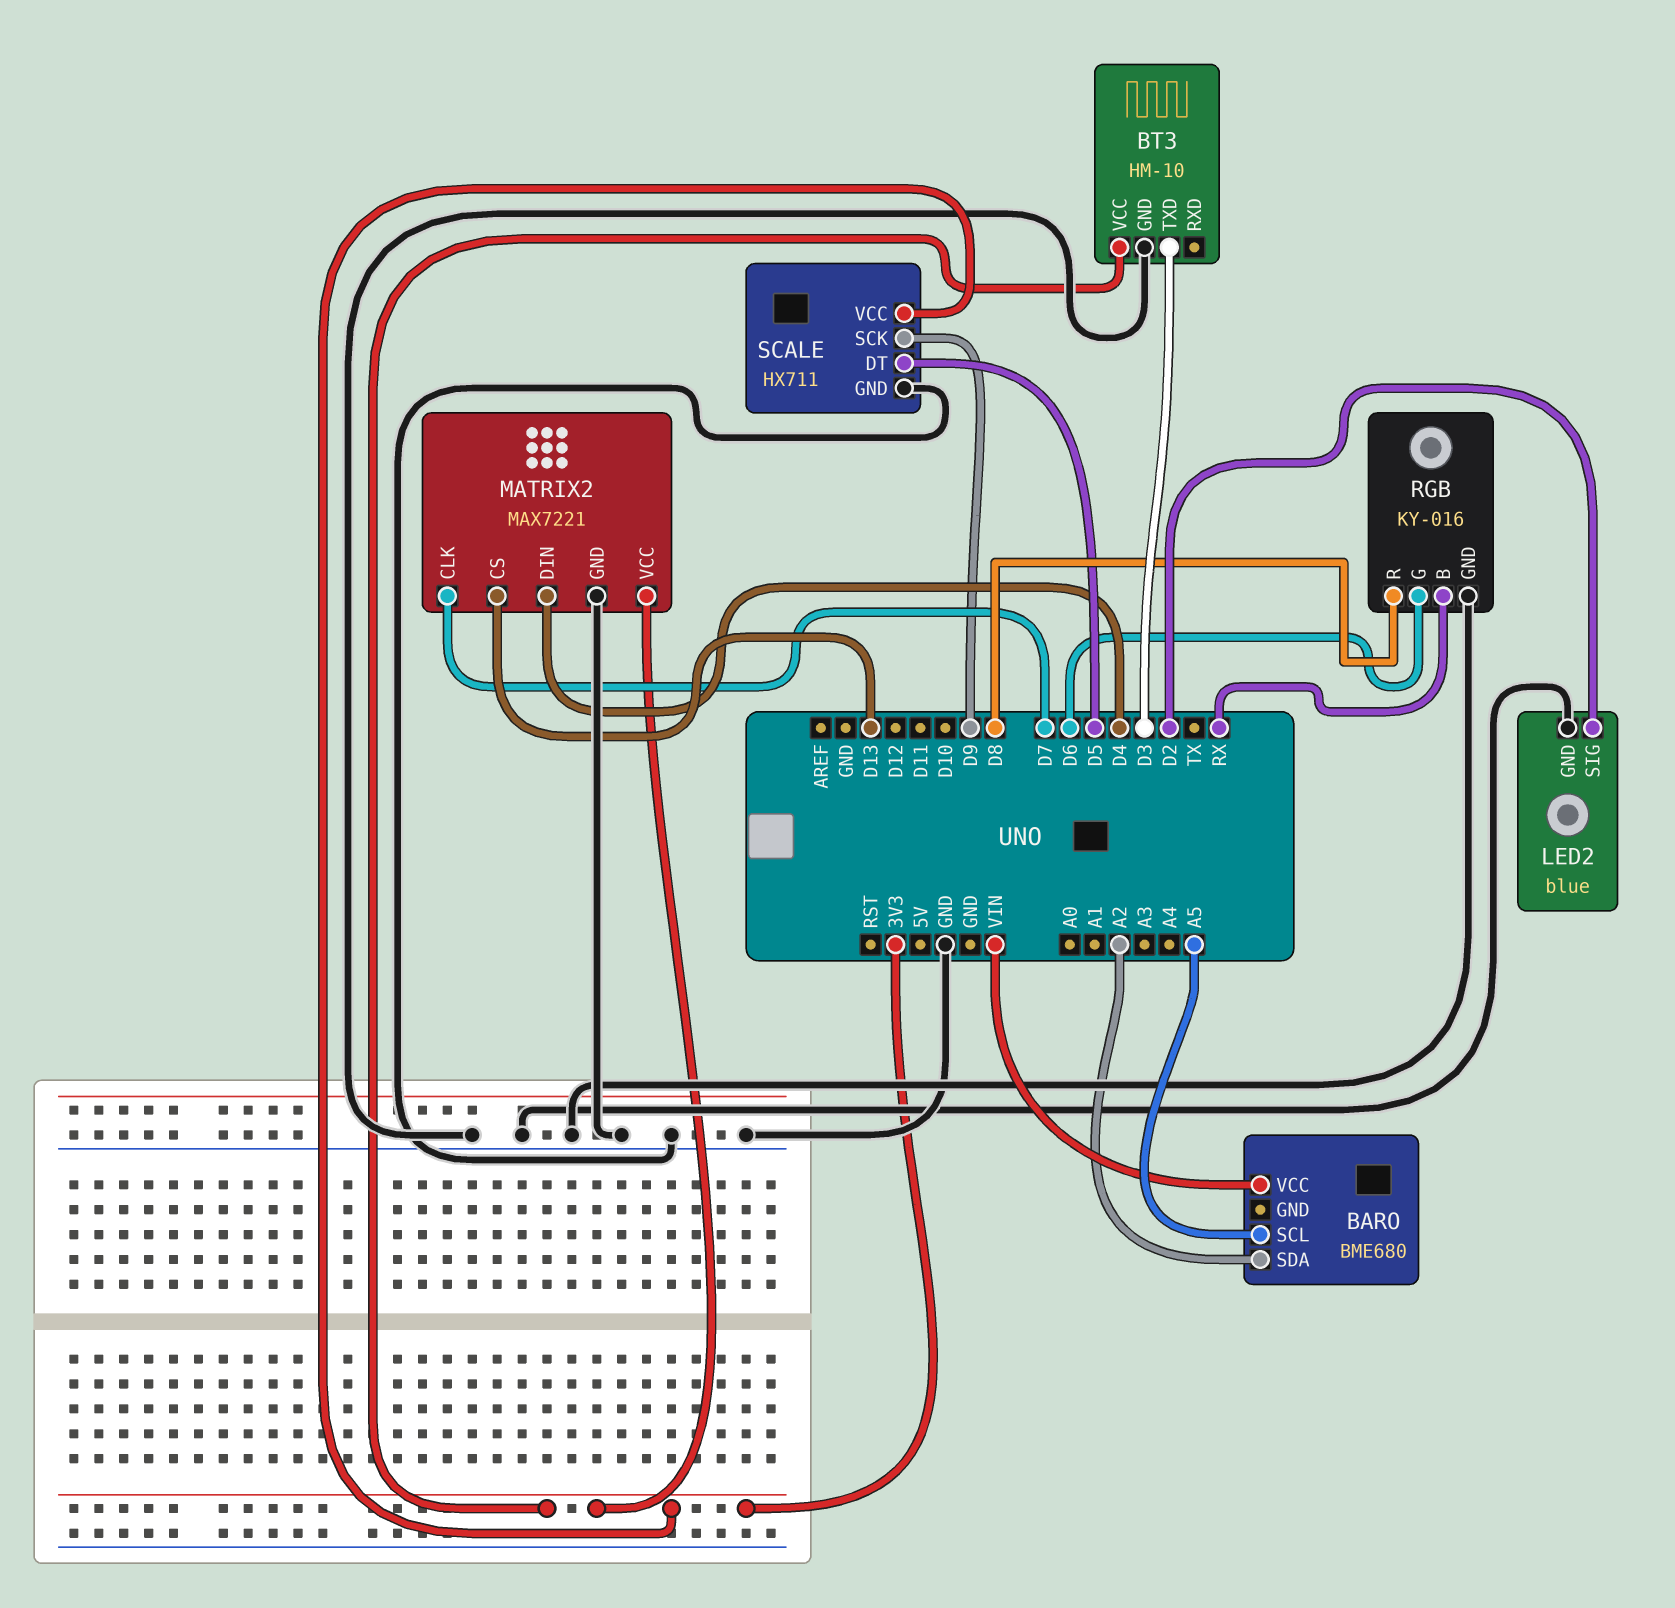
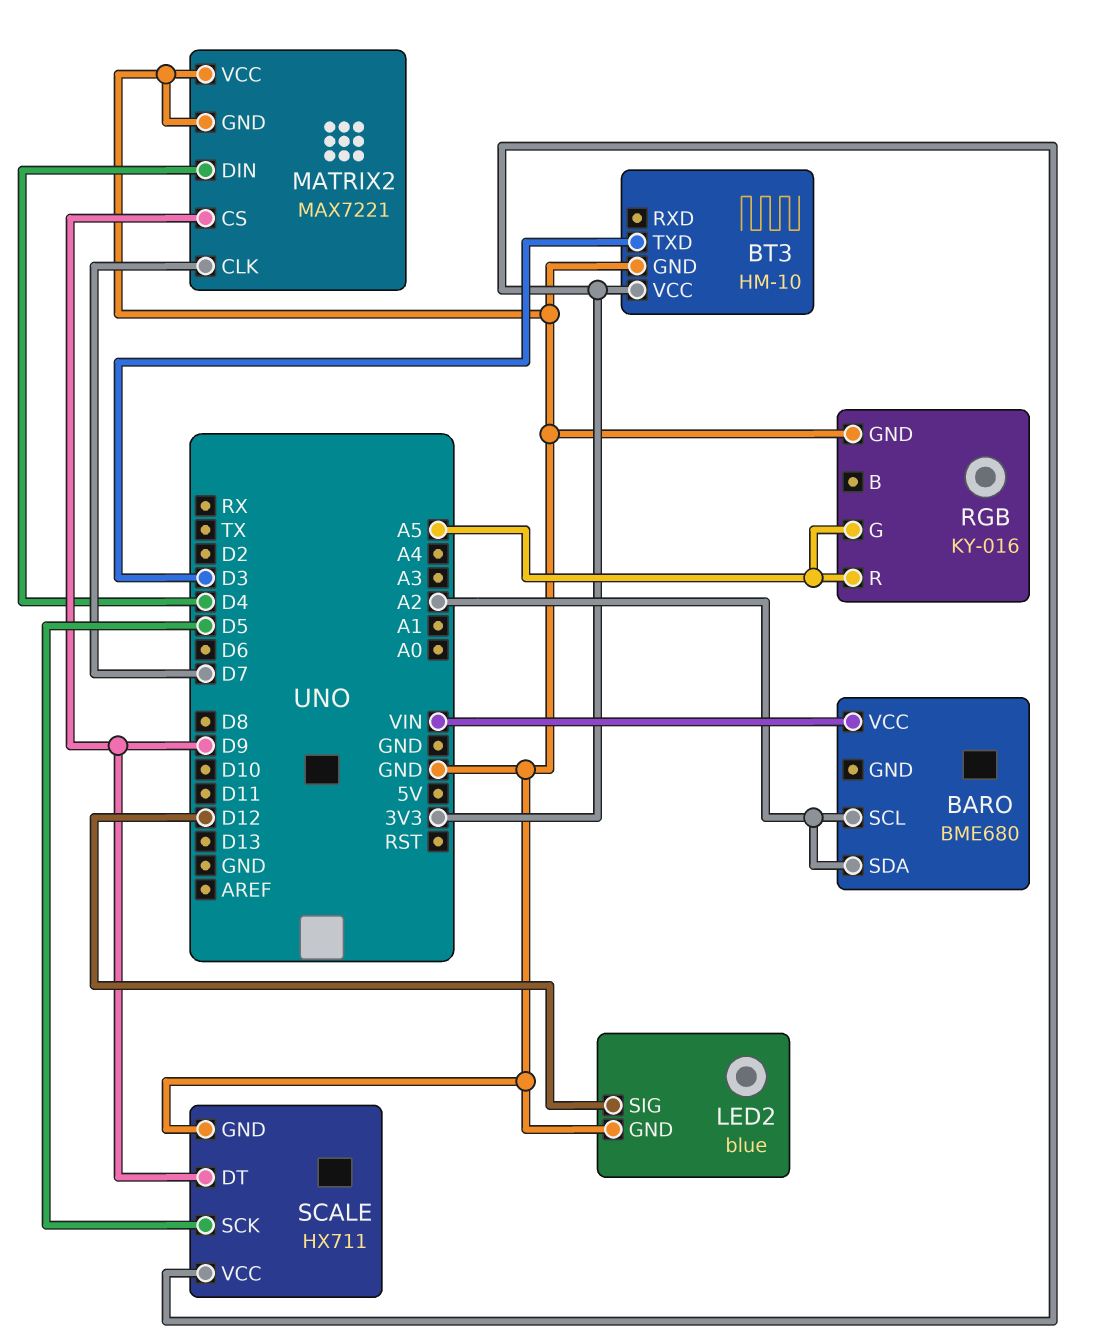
BARO pin SCL: A5 -> A2
LED2 pin SIG: D2 -> D12
MATRIX2 pin CS: D13 -> D9
MATRIX2 pin VCC: 3V3 -> GND
RGB pin B: RX -> none
RGB pin G: D6 -> A5
RGB pin R: D8 -> A5
SCALE pin DT: D5 -> D9
SCALE pin SCK: D9 -> D5

